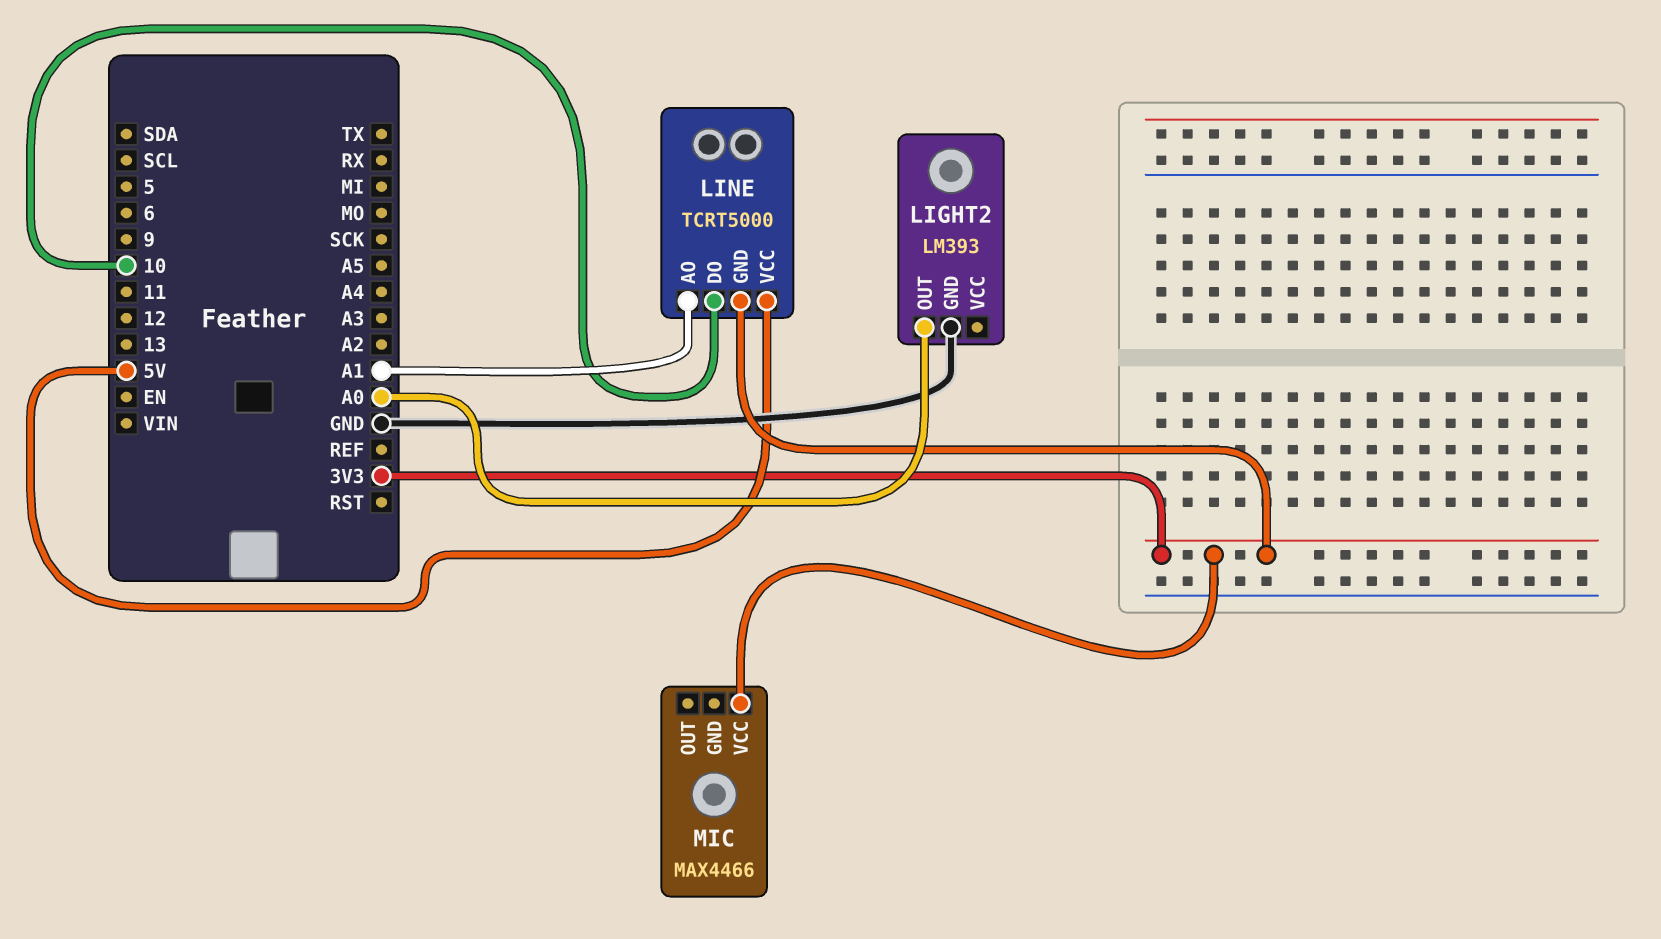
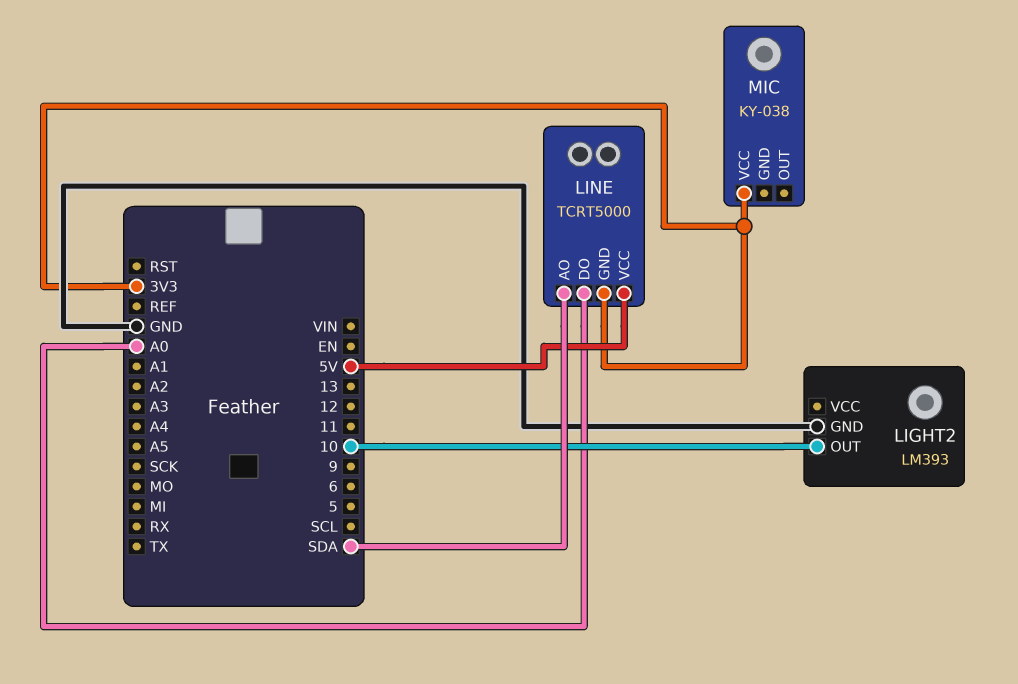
LIGHT2 pin OUT: A0 -> 10
LINE pin AO: A1 -> SDA
LINE pin DO: 10 -> A0
MIC: MAX4466 -> KY-038

